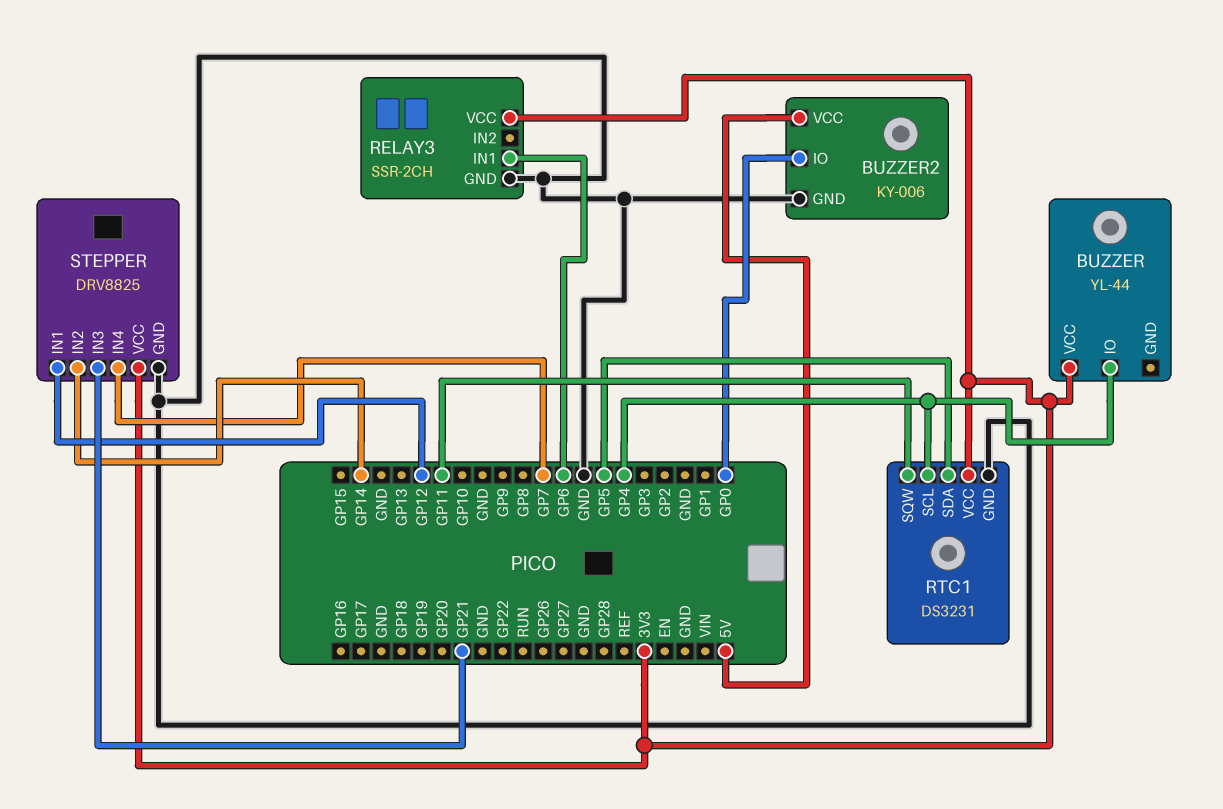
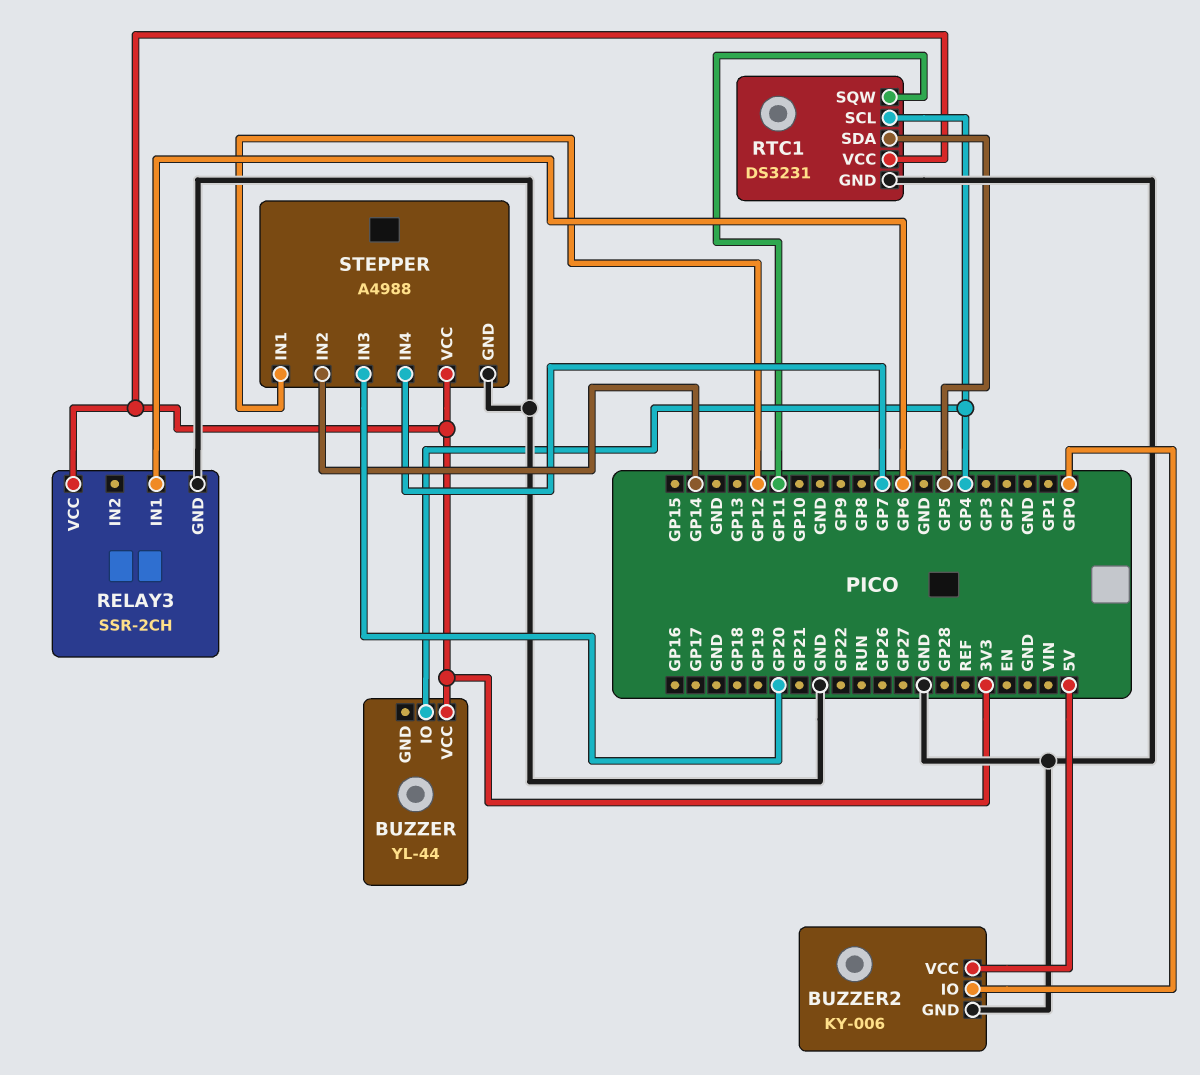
STEPPER: DRV8825 -> A4988
STEPPER pin IN3: GP21 -> GP20

